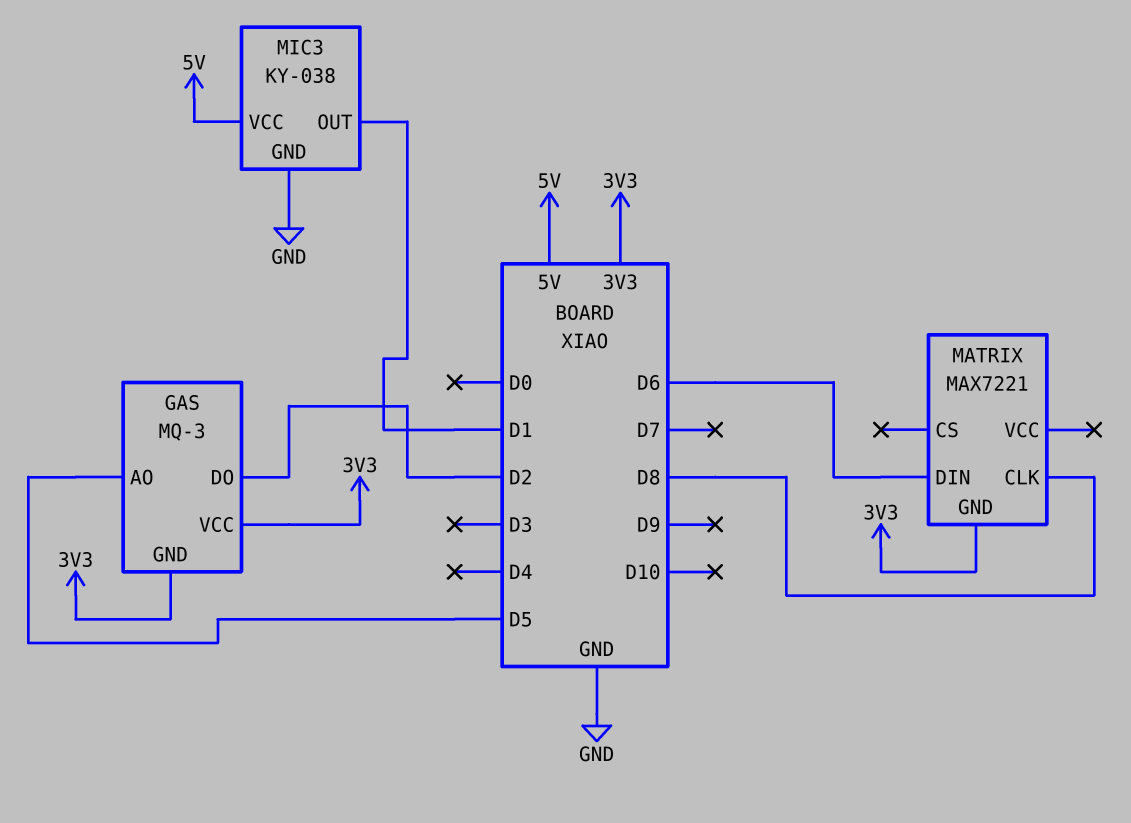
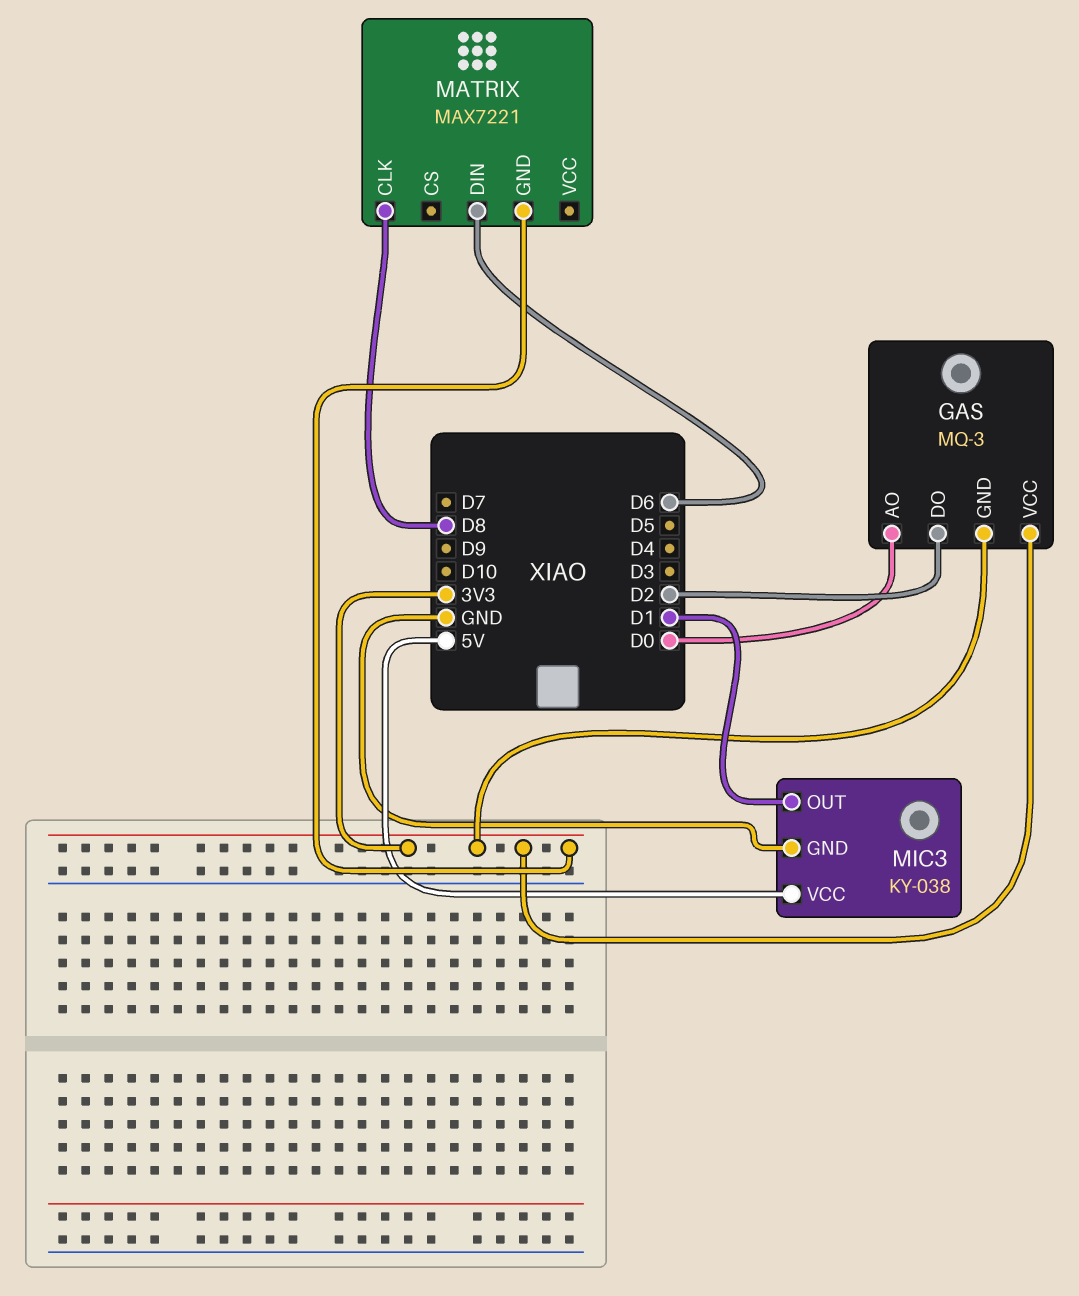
GAS pin AO: D5 -> D0

